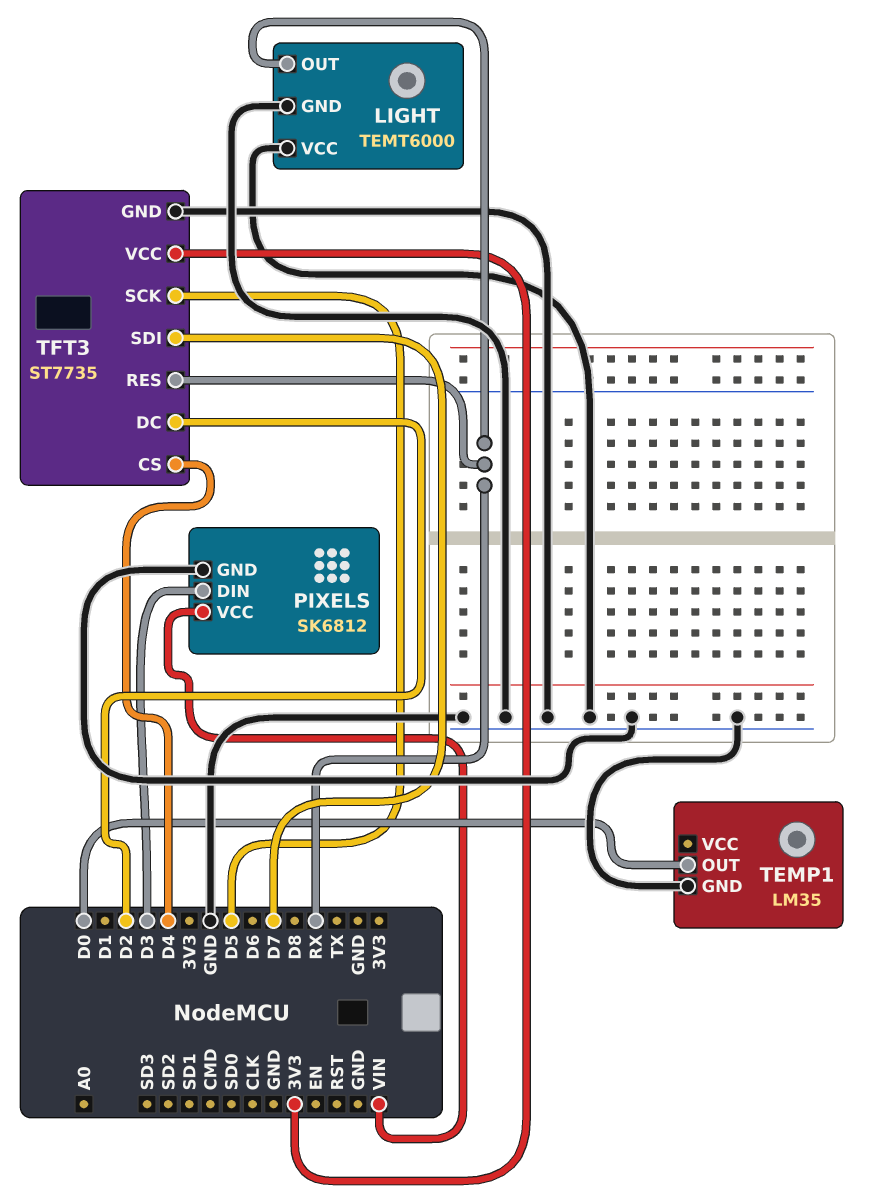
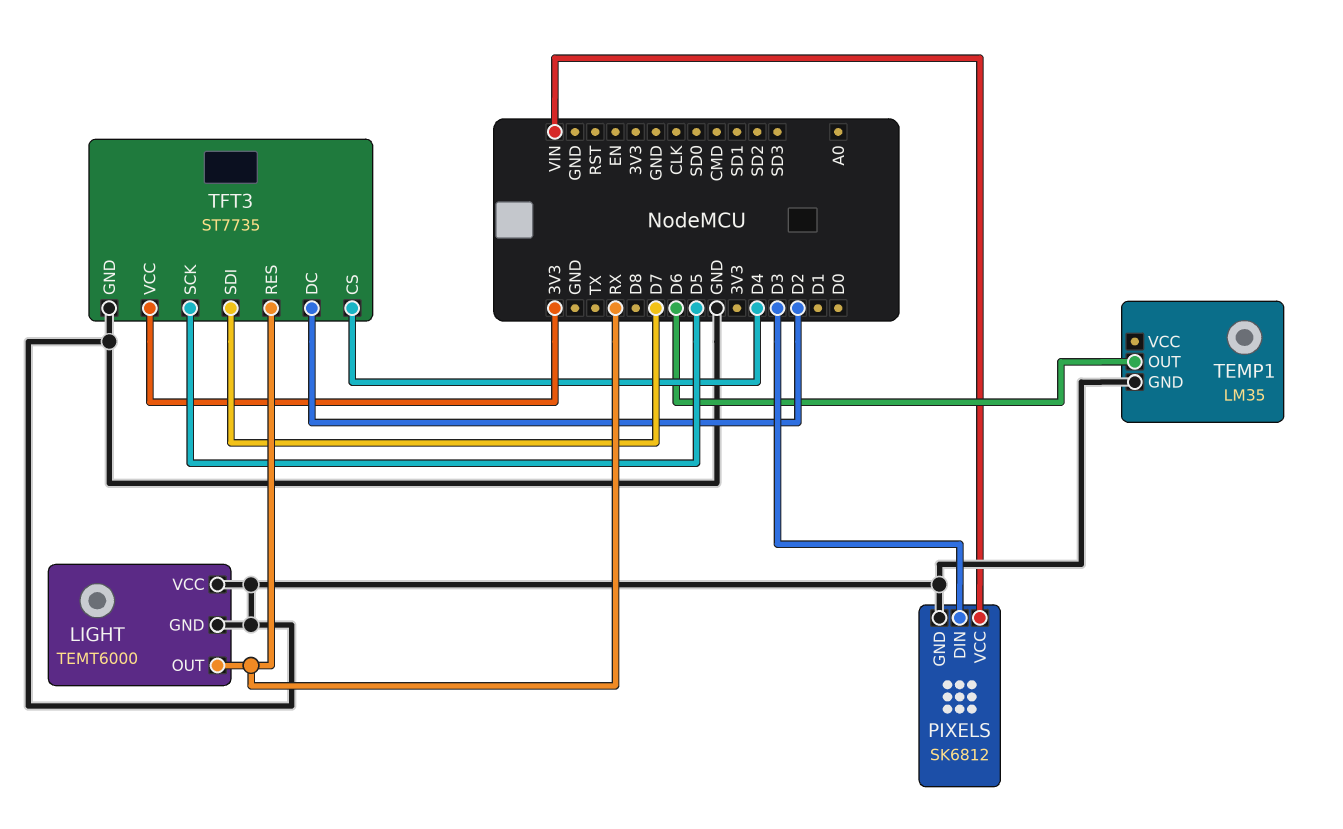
TEMP1 pin OUT: D0 -> D6

